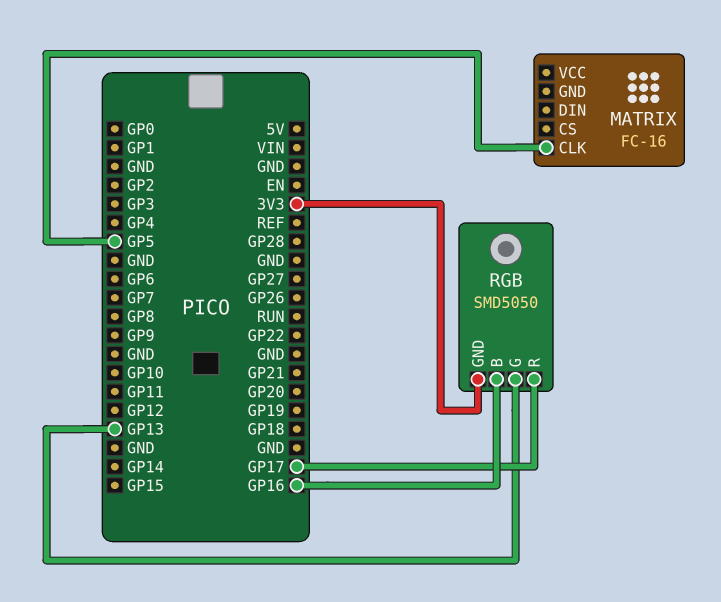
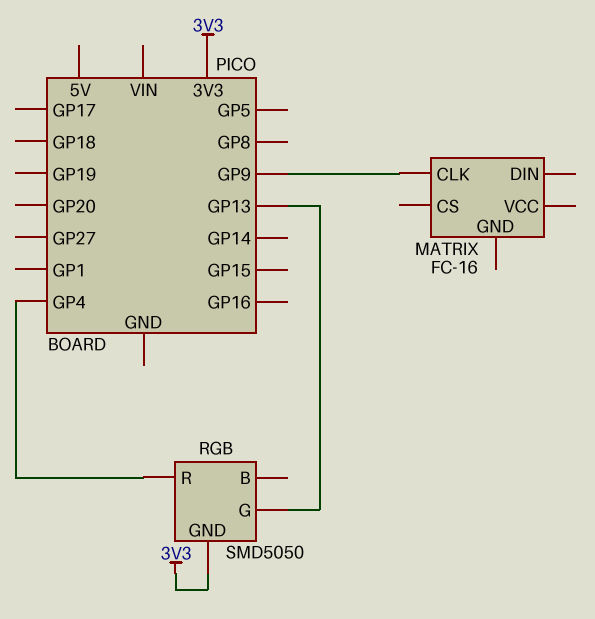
MATRIX pin CLK: GP5 -> GP9
RGB pin B: GP16 -> none
RGB pin R: GP17 -> GP4

